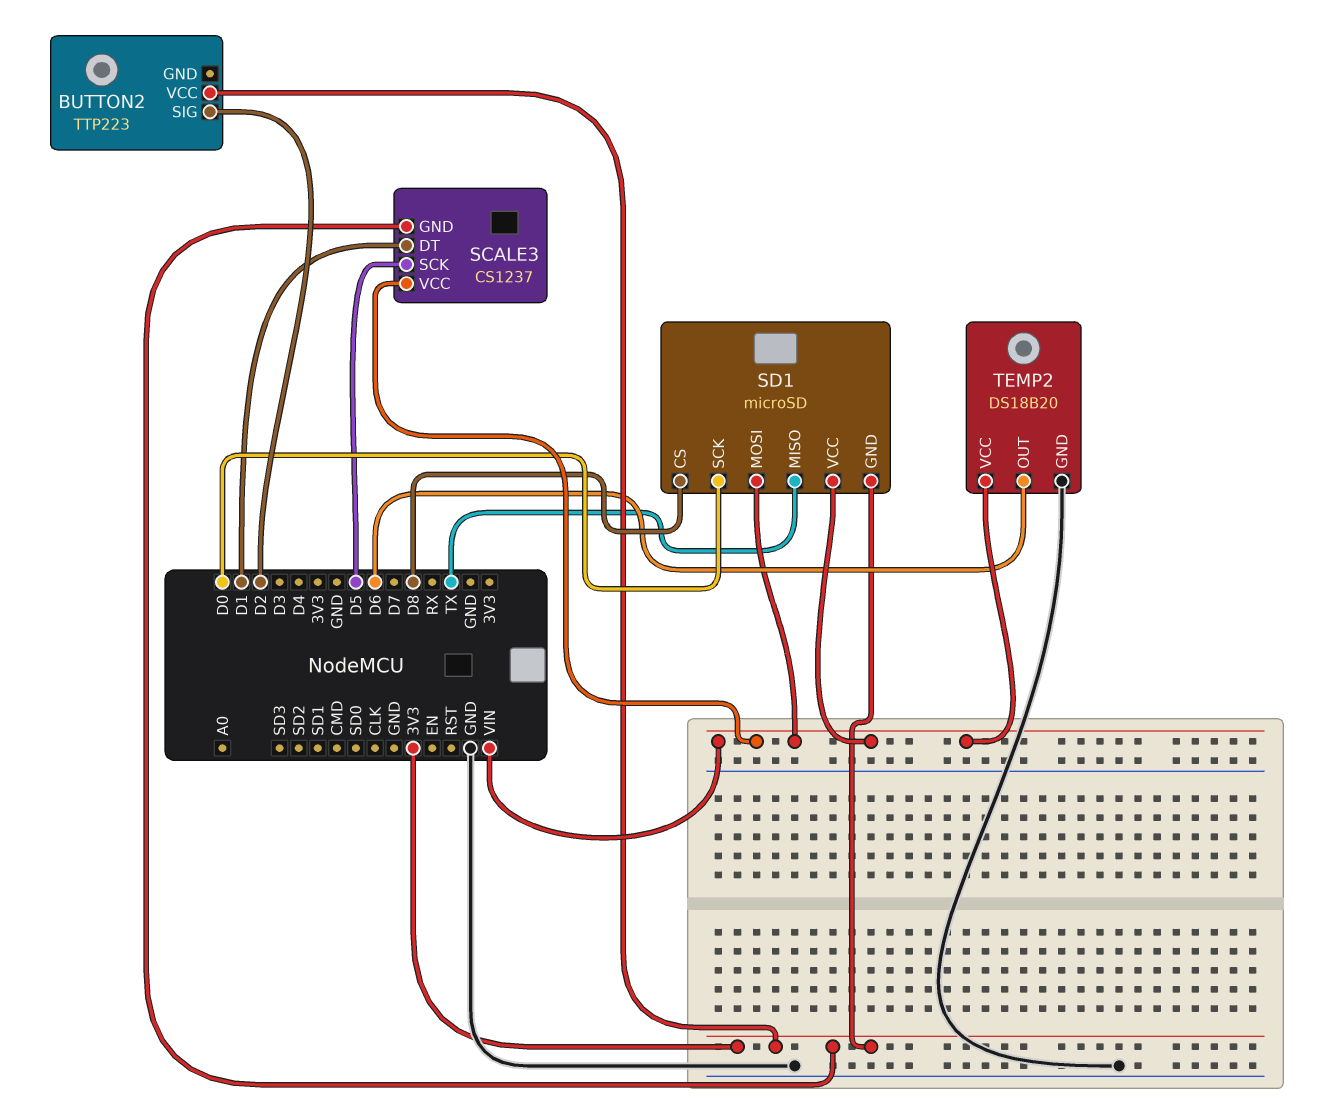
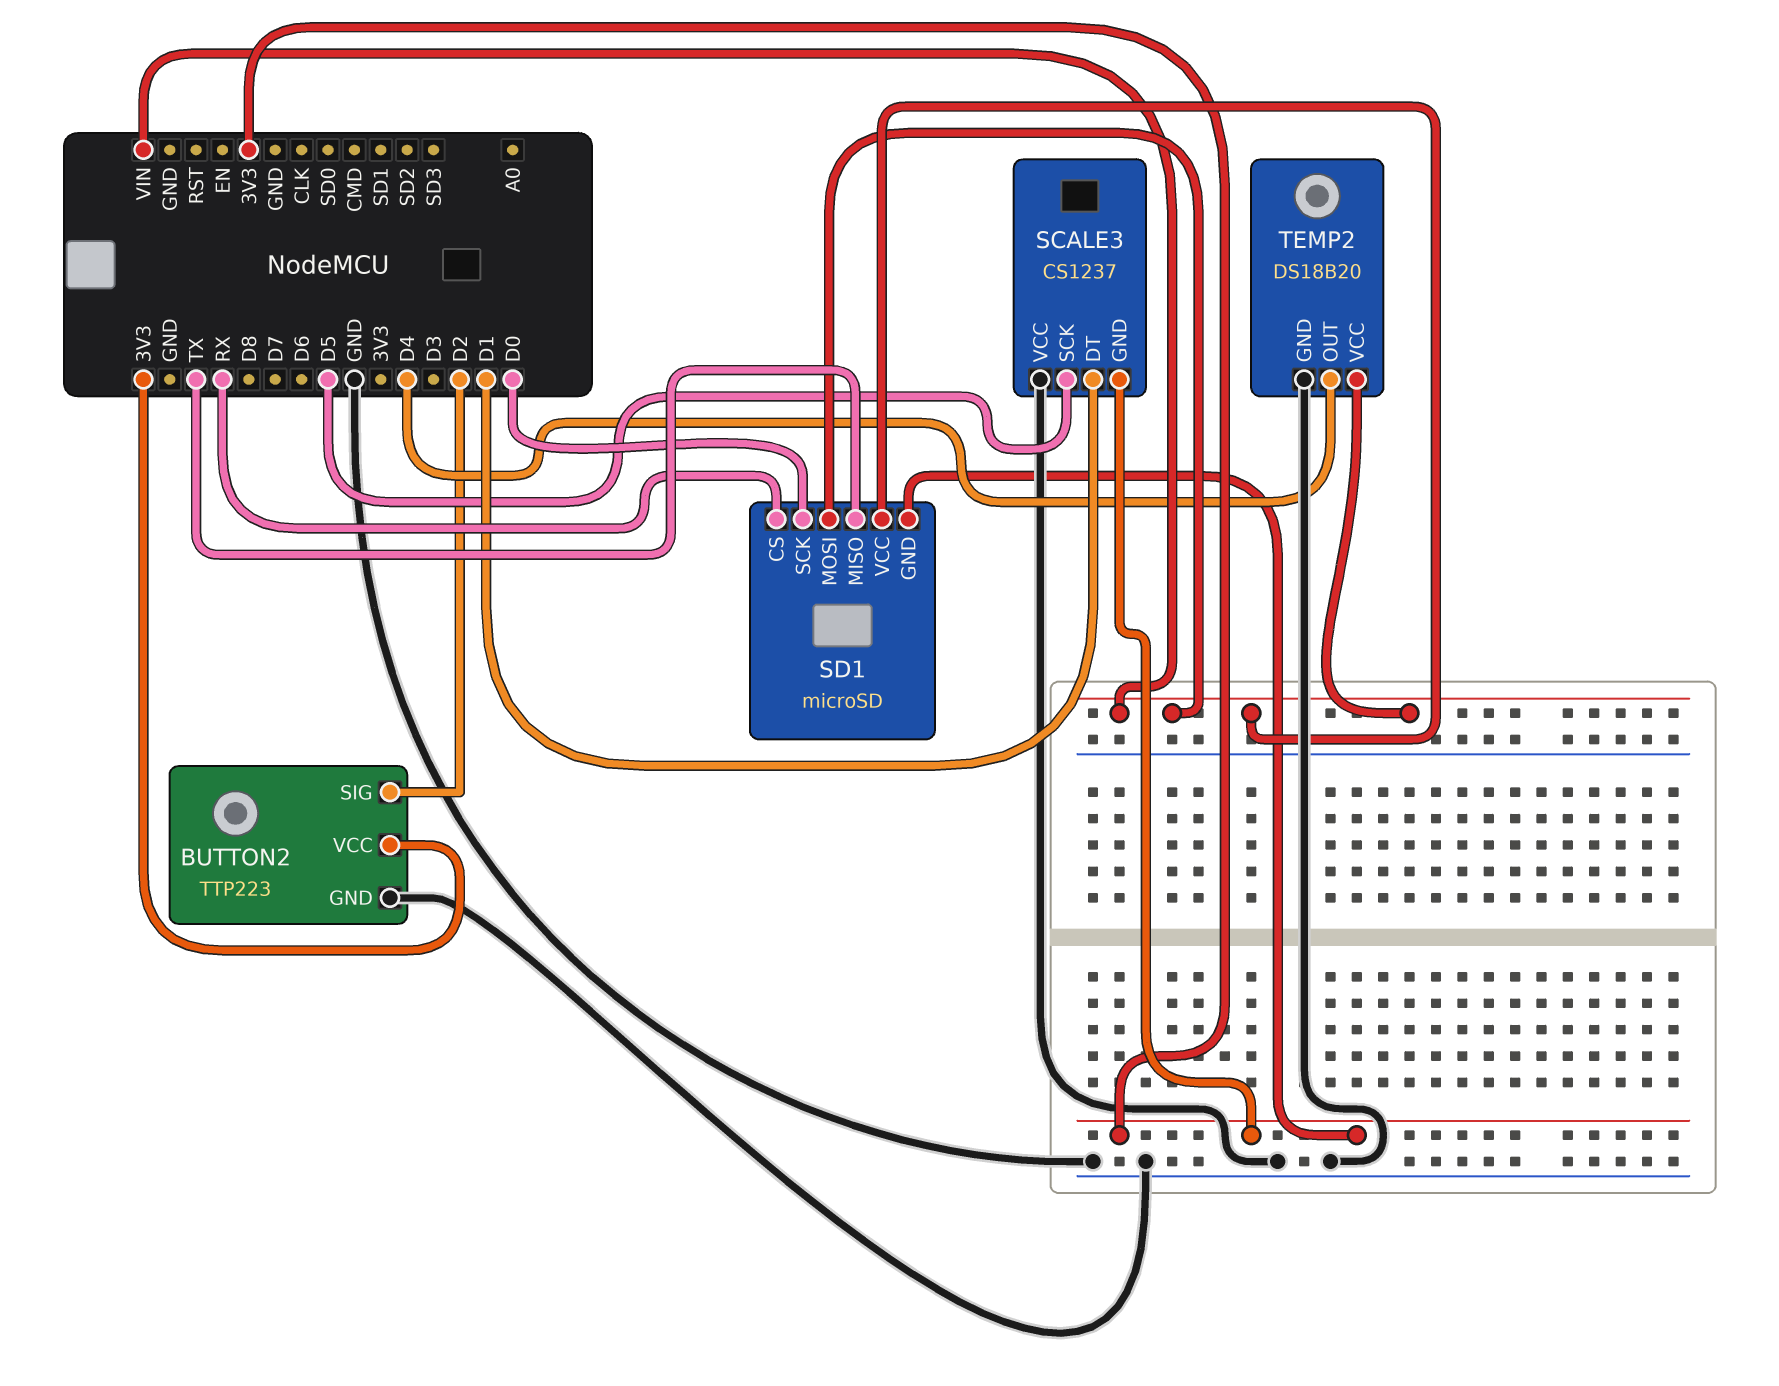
BUTTON2 pin GND: none -> GND
SCALE3 pin VCC: VIN -> GND
SD1 pin CS: D8 -> RX
TEMP2 pin OUT: D6 -> D4

